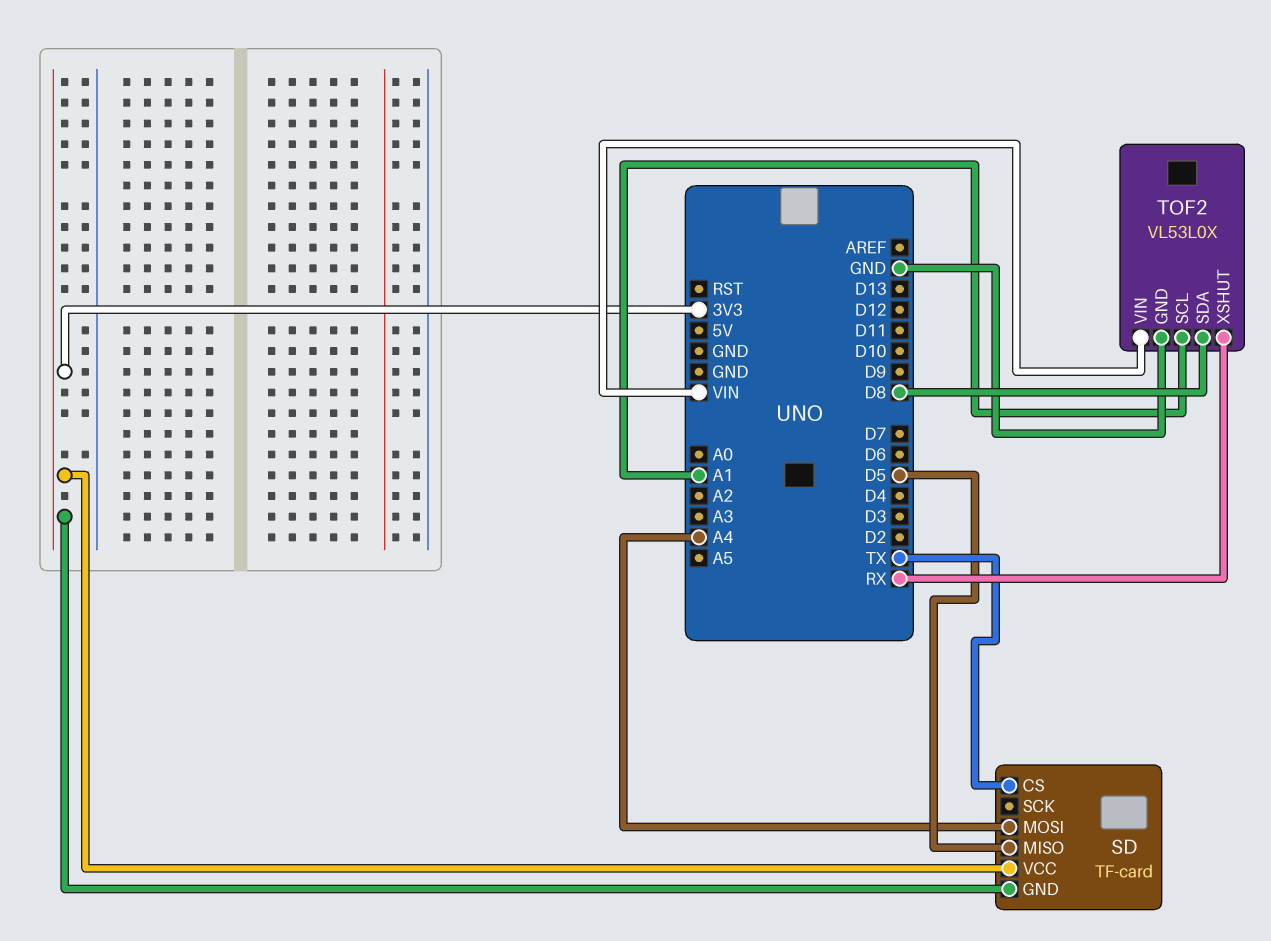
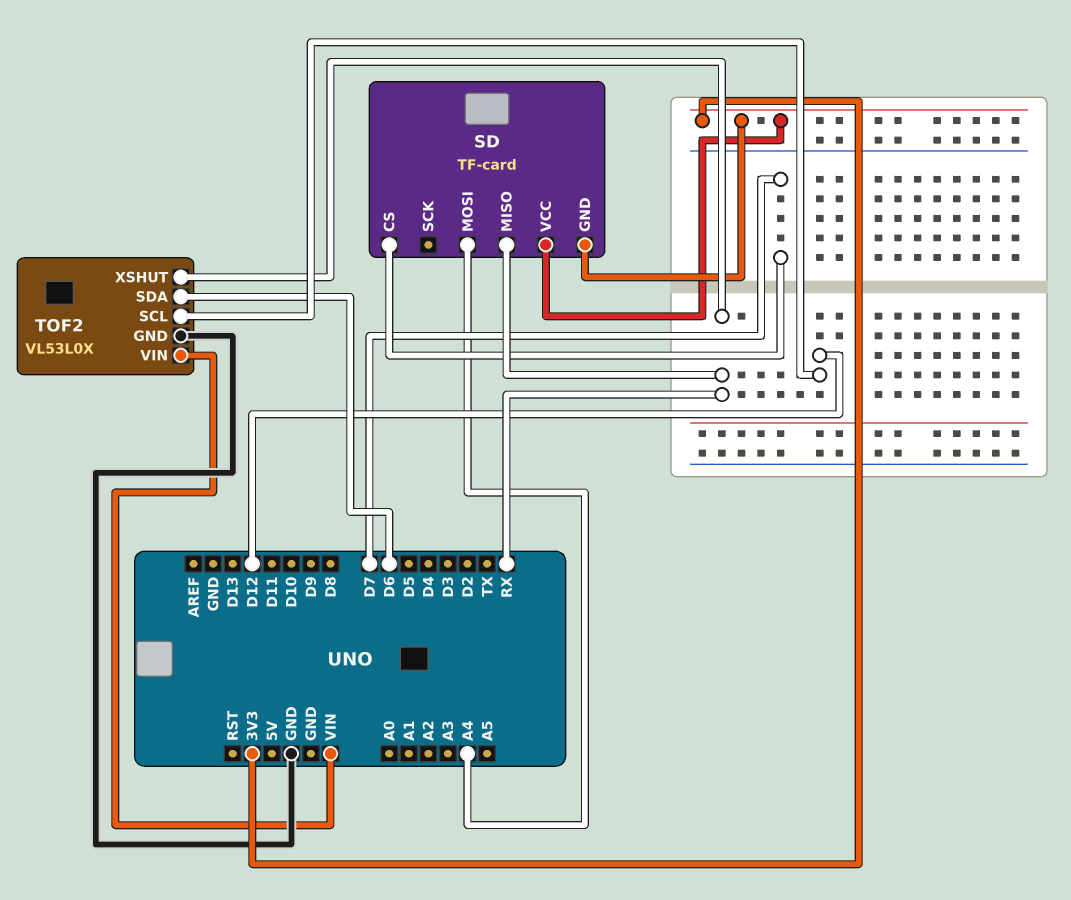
SD pin CS: TX -> D7
SD pin MISO: D5 -> RX
TOF2 pin SCL: A1 -> D12
TOF2 pin SDA: D8 -> D6

